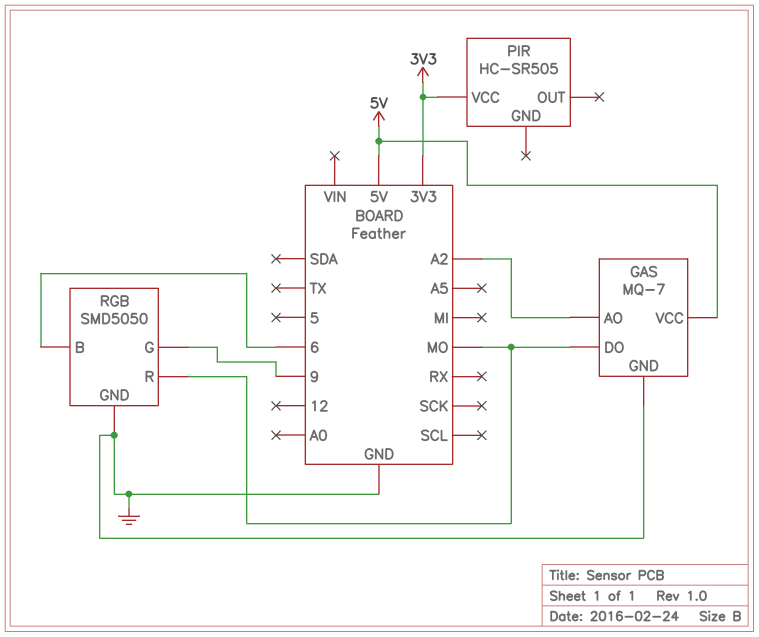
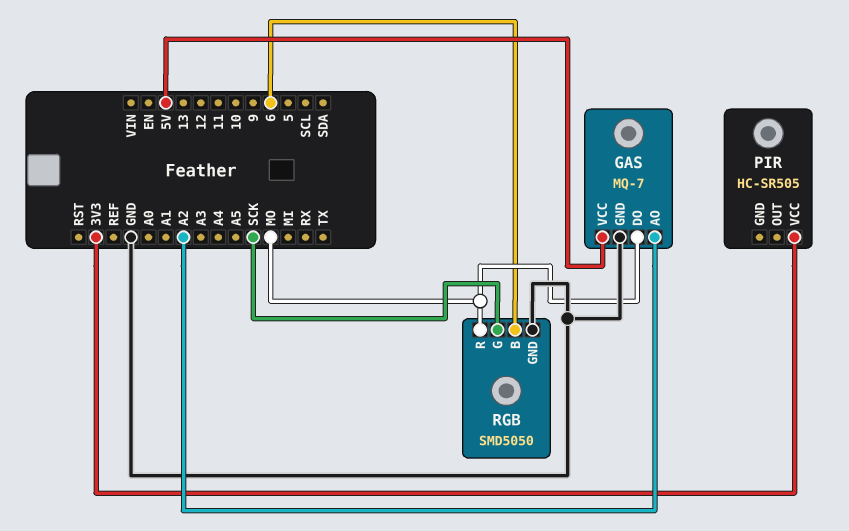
RGB pin G: 9 -> SCK

